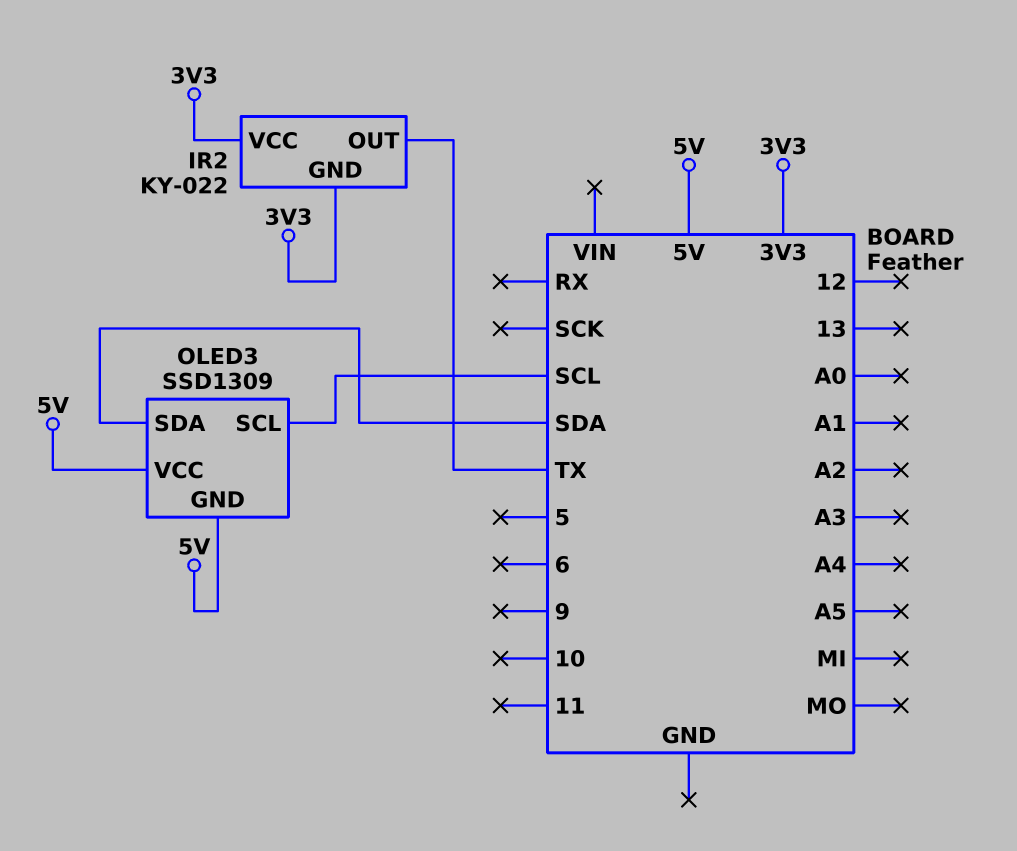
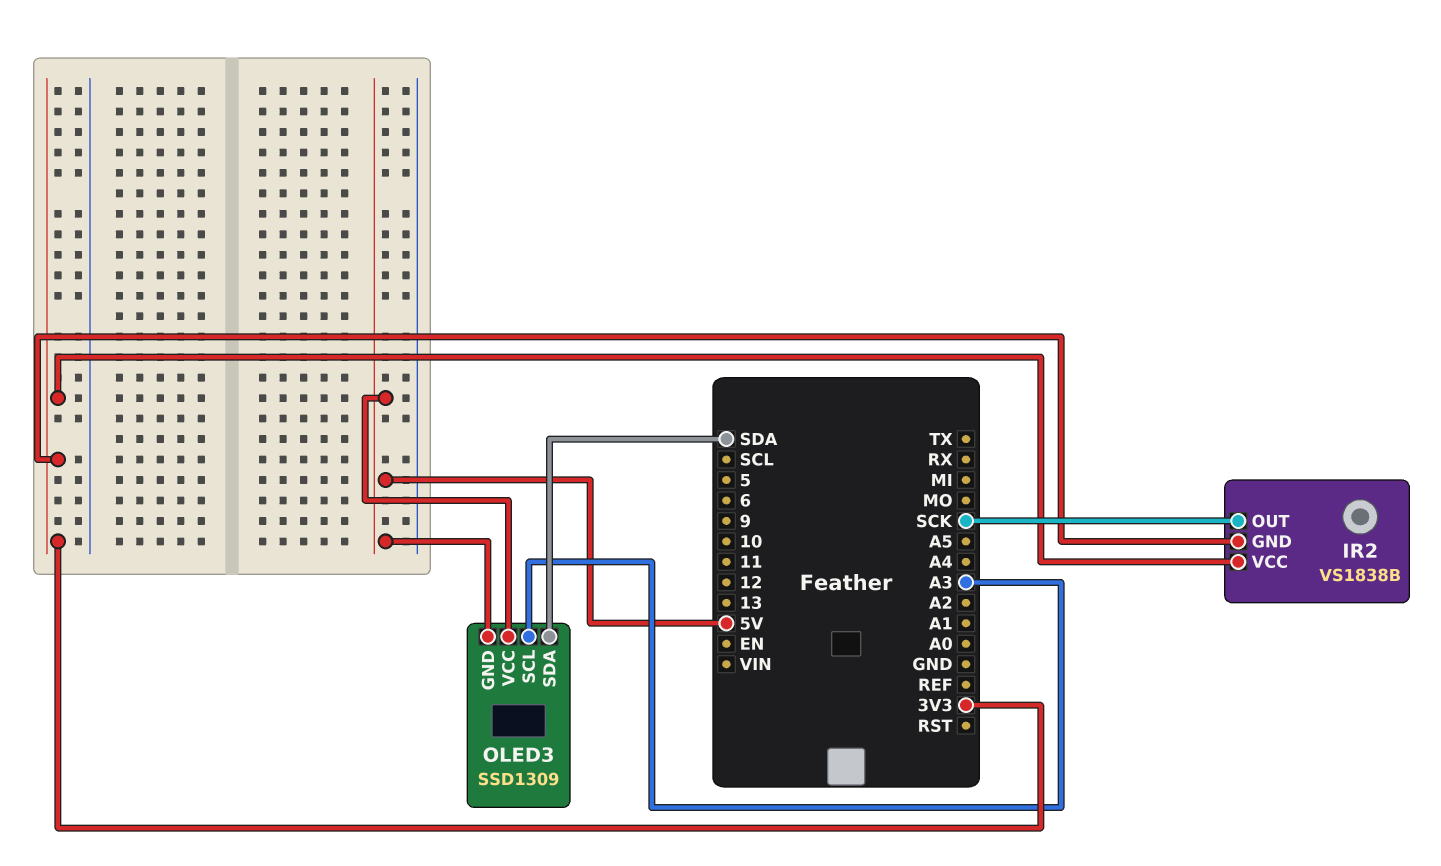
IR2: KY-022 -> VS1838B
IR2 pin OUT: TX -> SCK
OLED3 pin SCL: SCL -> A3

